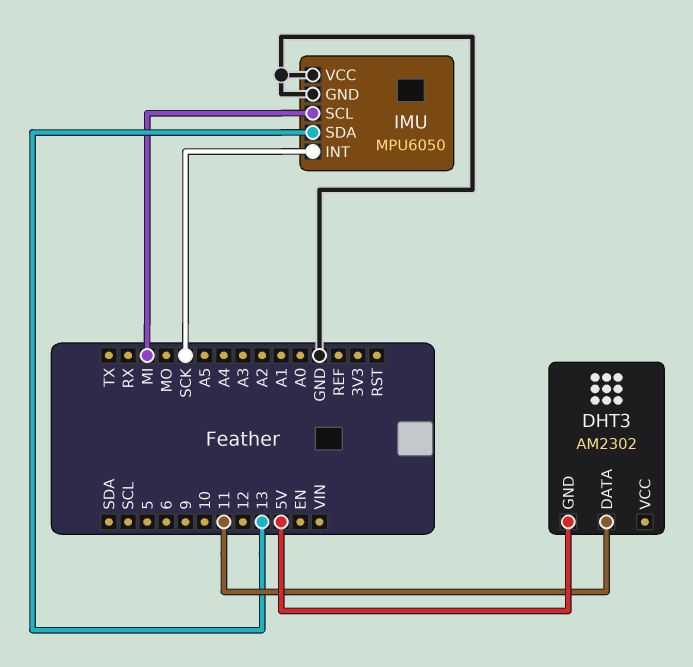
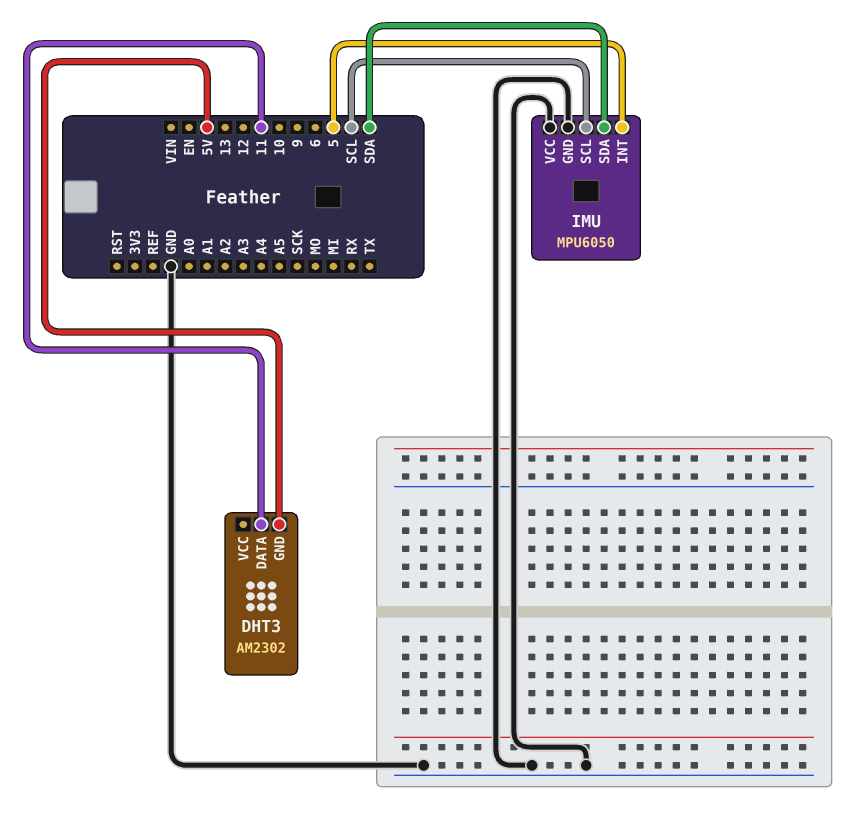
IMU pin INT: SCK -> 5
IMU pin SCL: MI -> SCL
IMU pin SDA: 13 -> SDA

